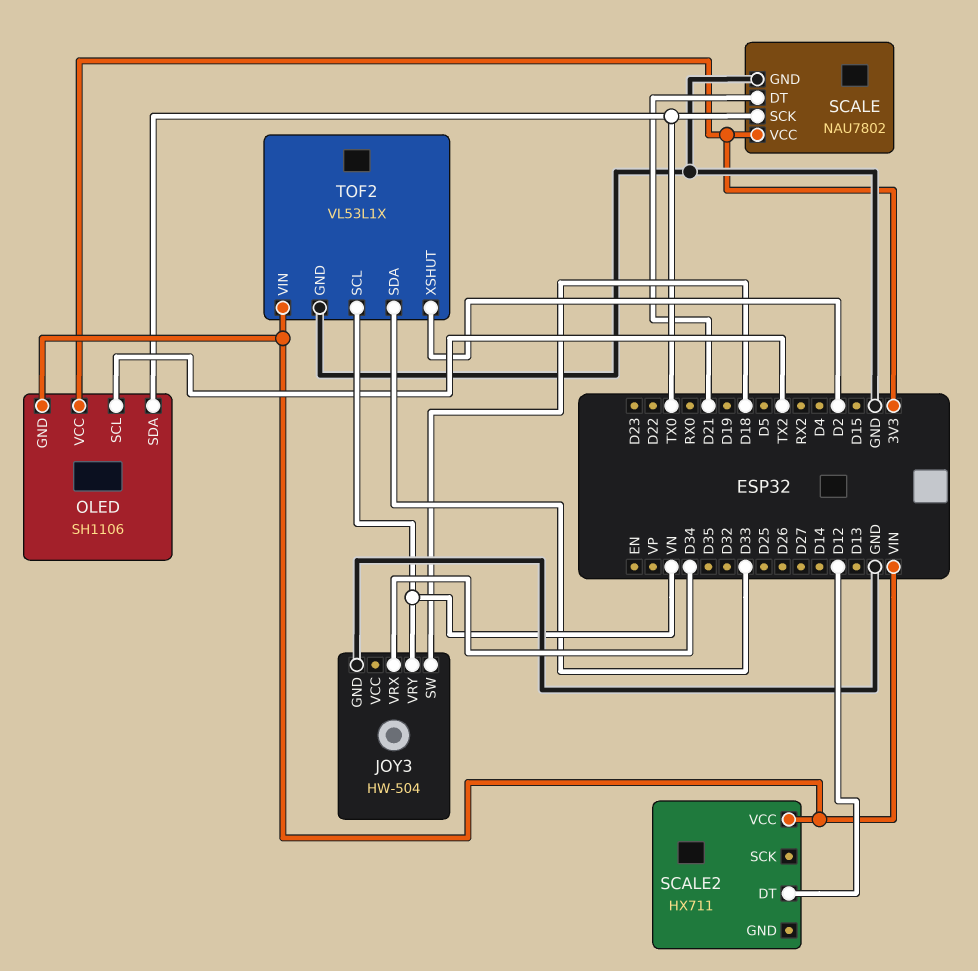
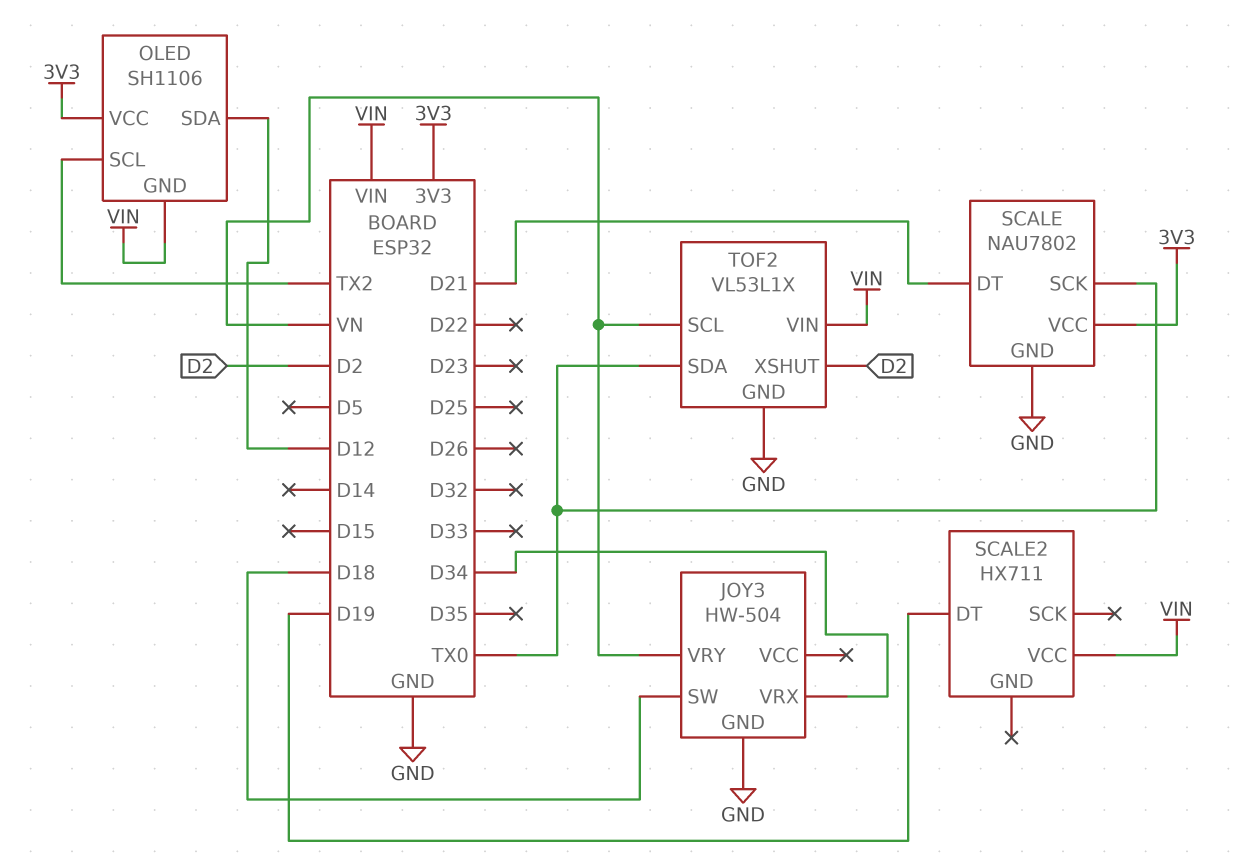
OLED pin SDA: TX0 -> D12
SCALE2 pin DT: D12 -> D19
TOF2 pin SDA: D33 -> TX0

